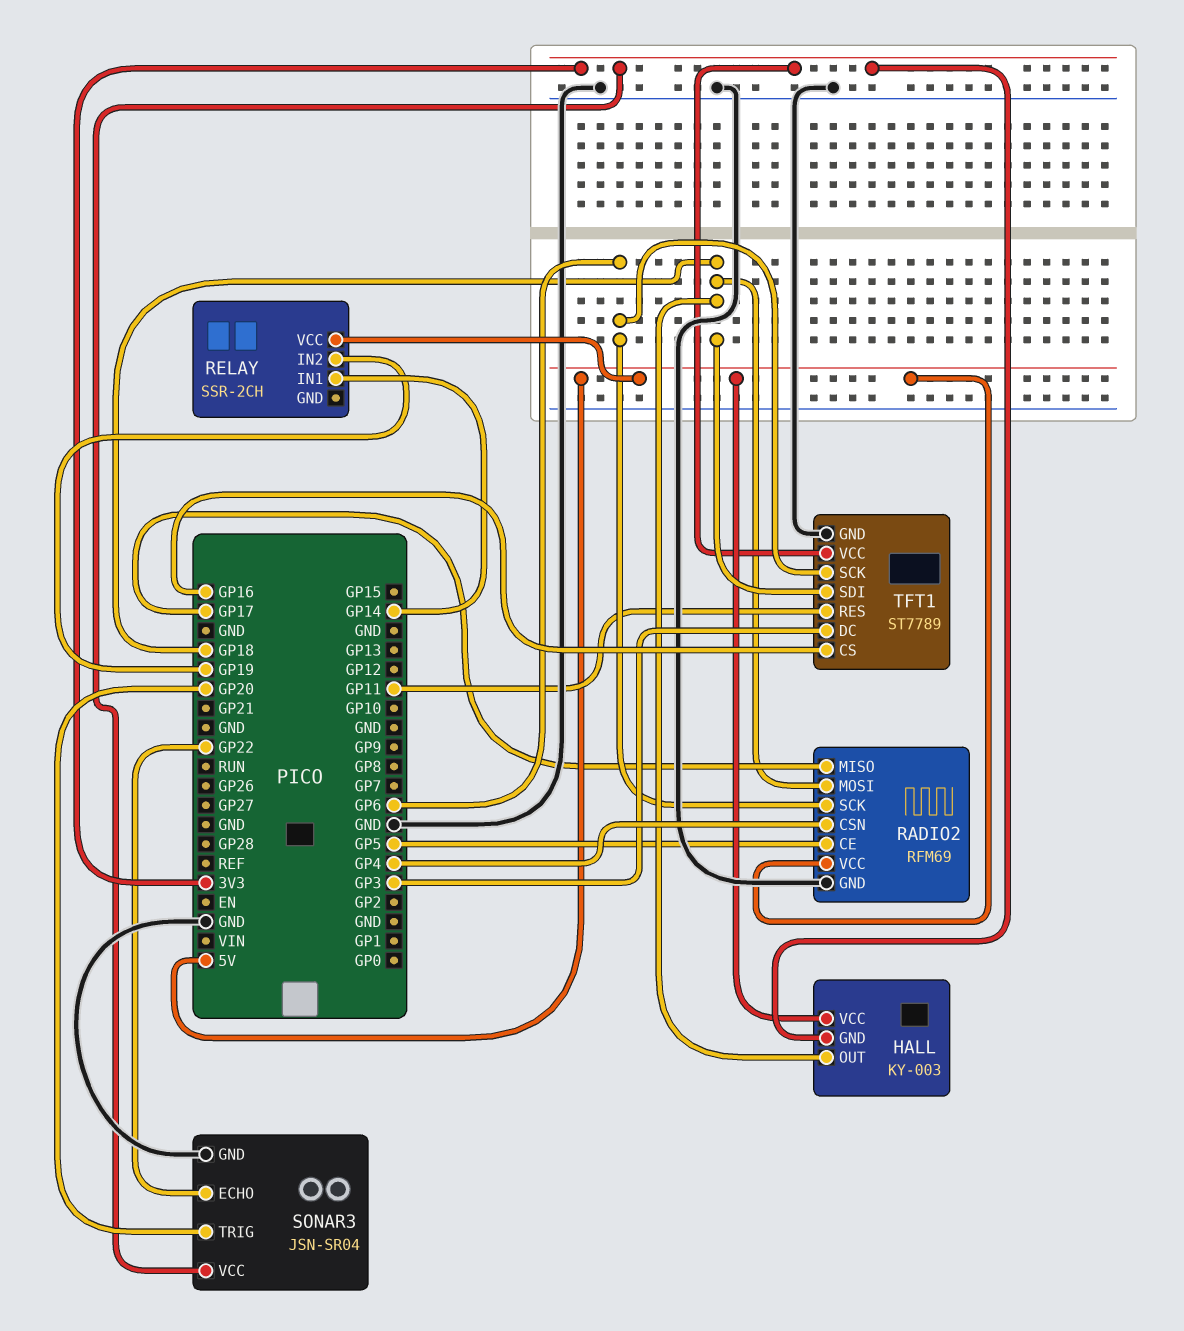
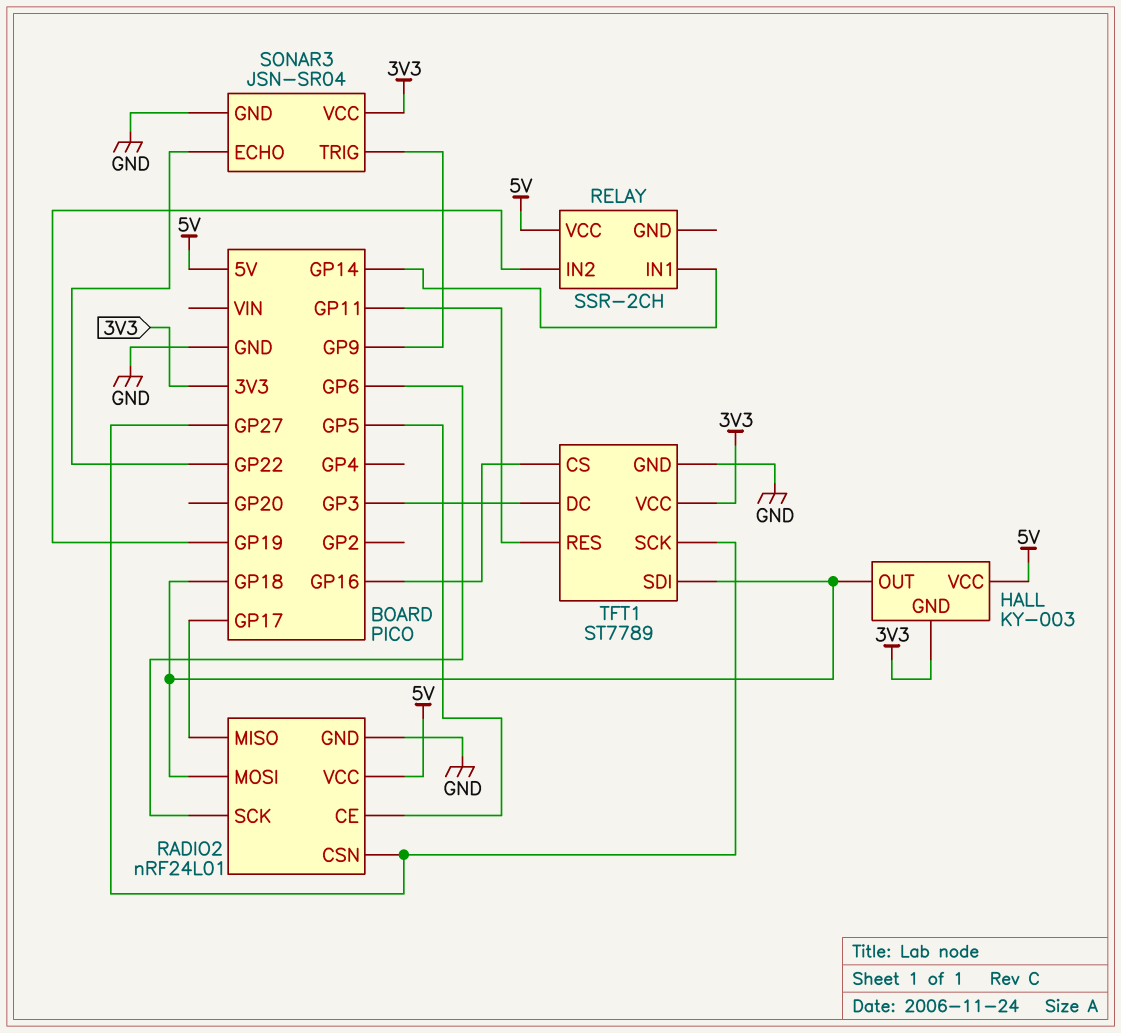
RADIO2: RFM69 -> nRF24L01
RADIO2 pin CSN: GP4 -> GP27
SONAR3 pin TRIG: GP20 -> GP9
TFT1 pin SCK: GP6 -> GP27

